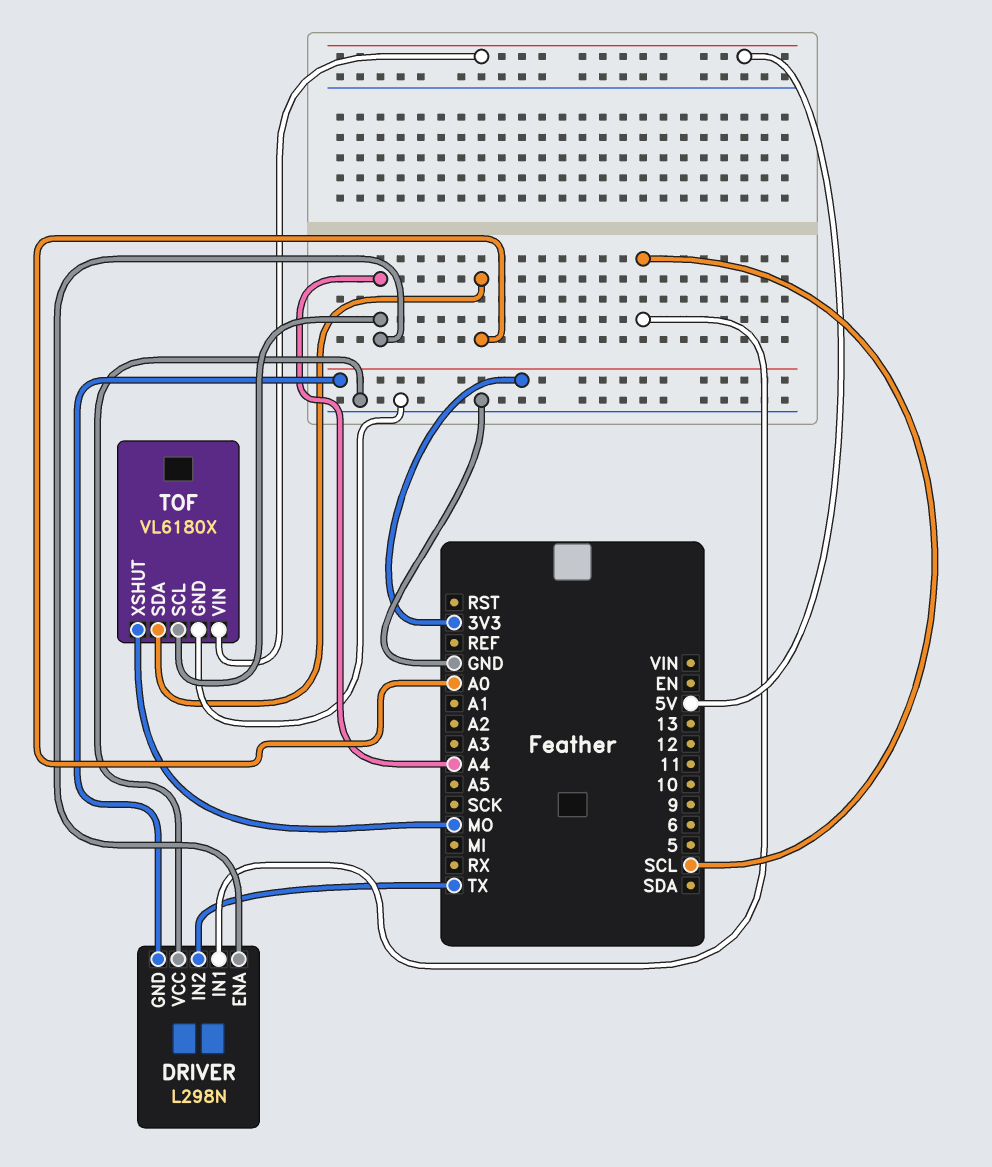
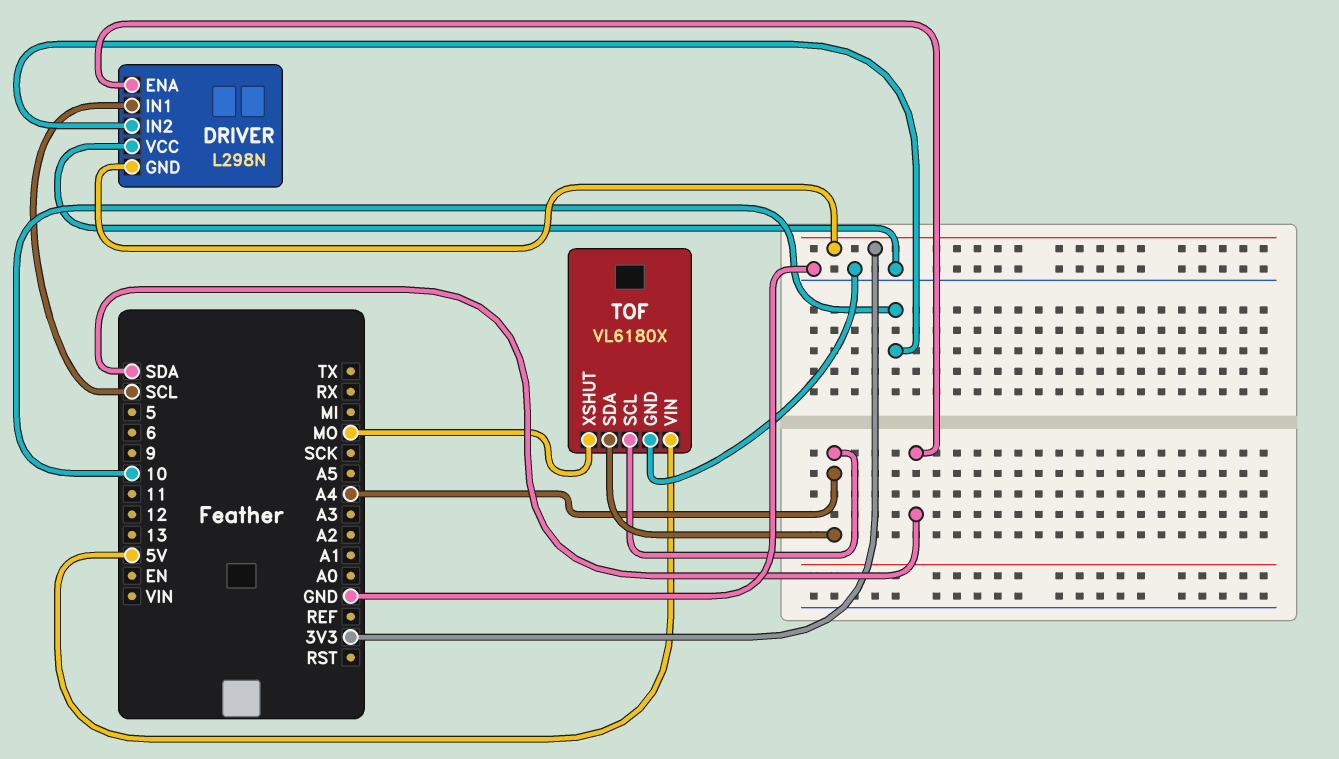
DRIVER pin ENA: A4 -> SDA
DRIVER pin IN2: TX -> 10
TOF pin SDA: A0 -> A4

